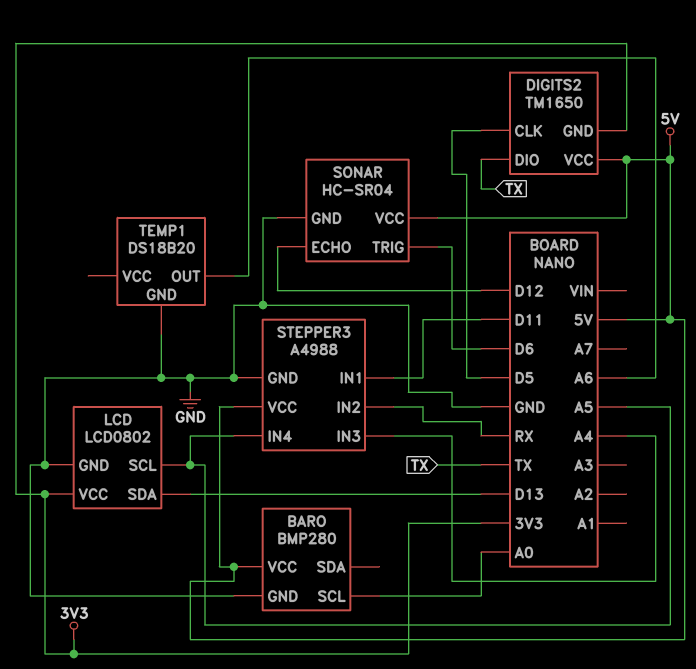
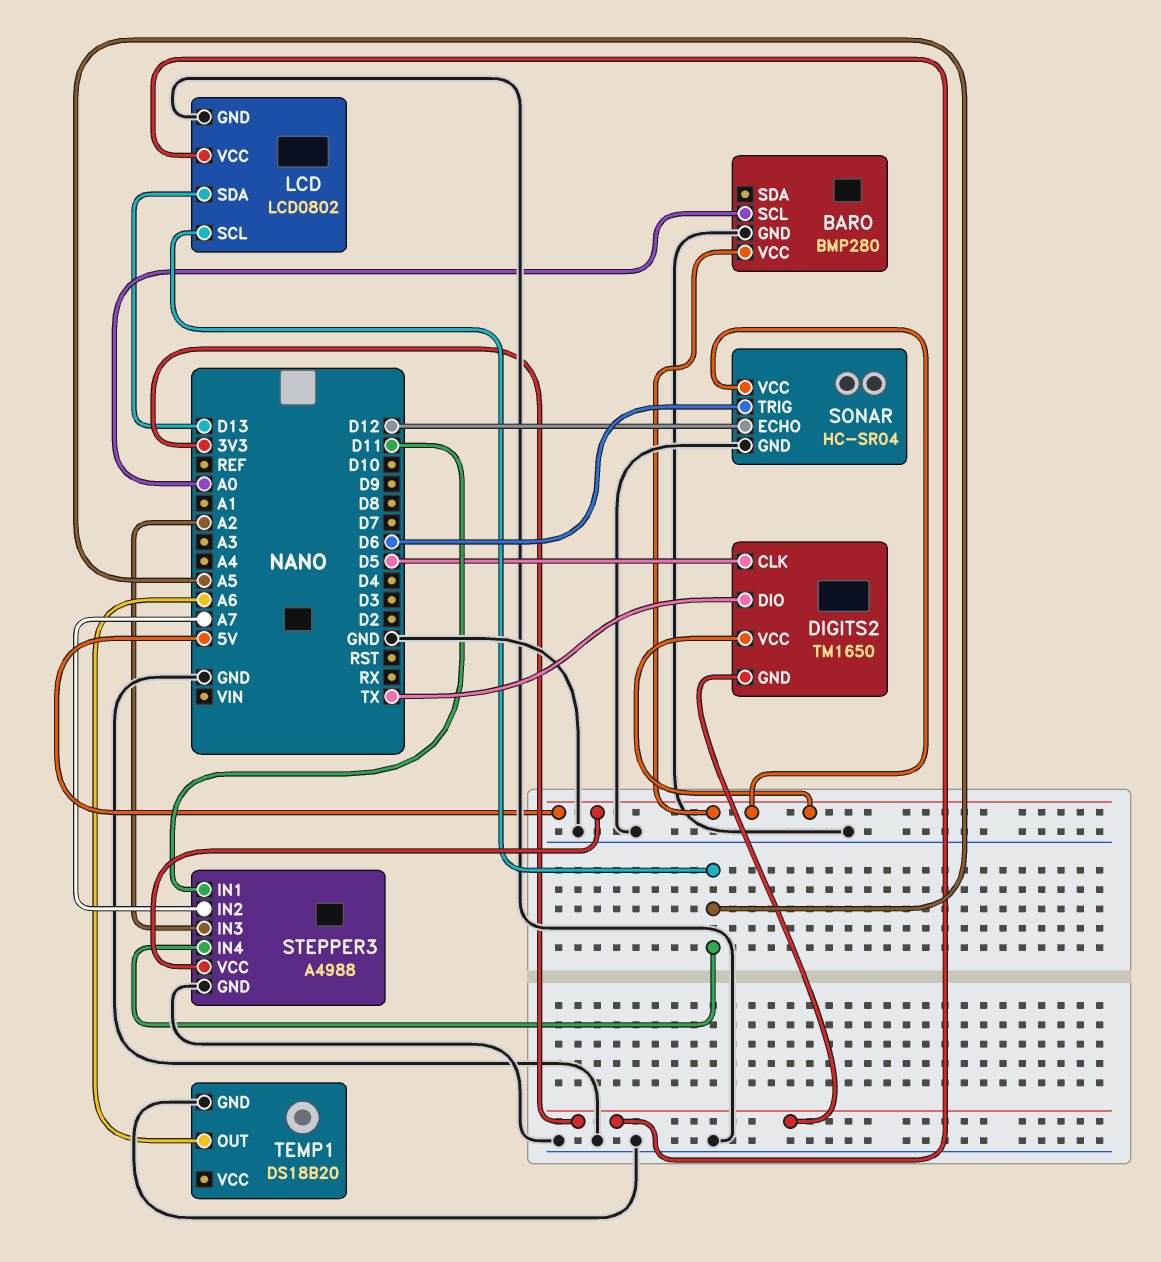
STEPPER3 pin IN2: RX -> A7
STEPPER3 pin IN3: A4 -> A2

